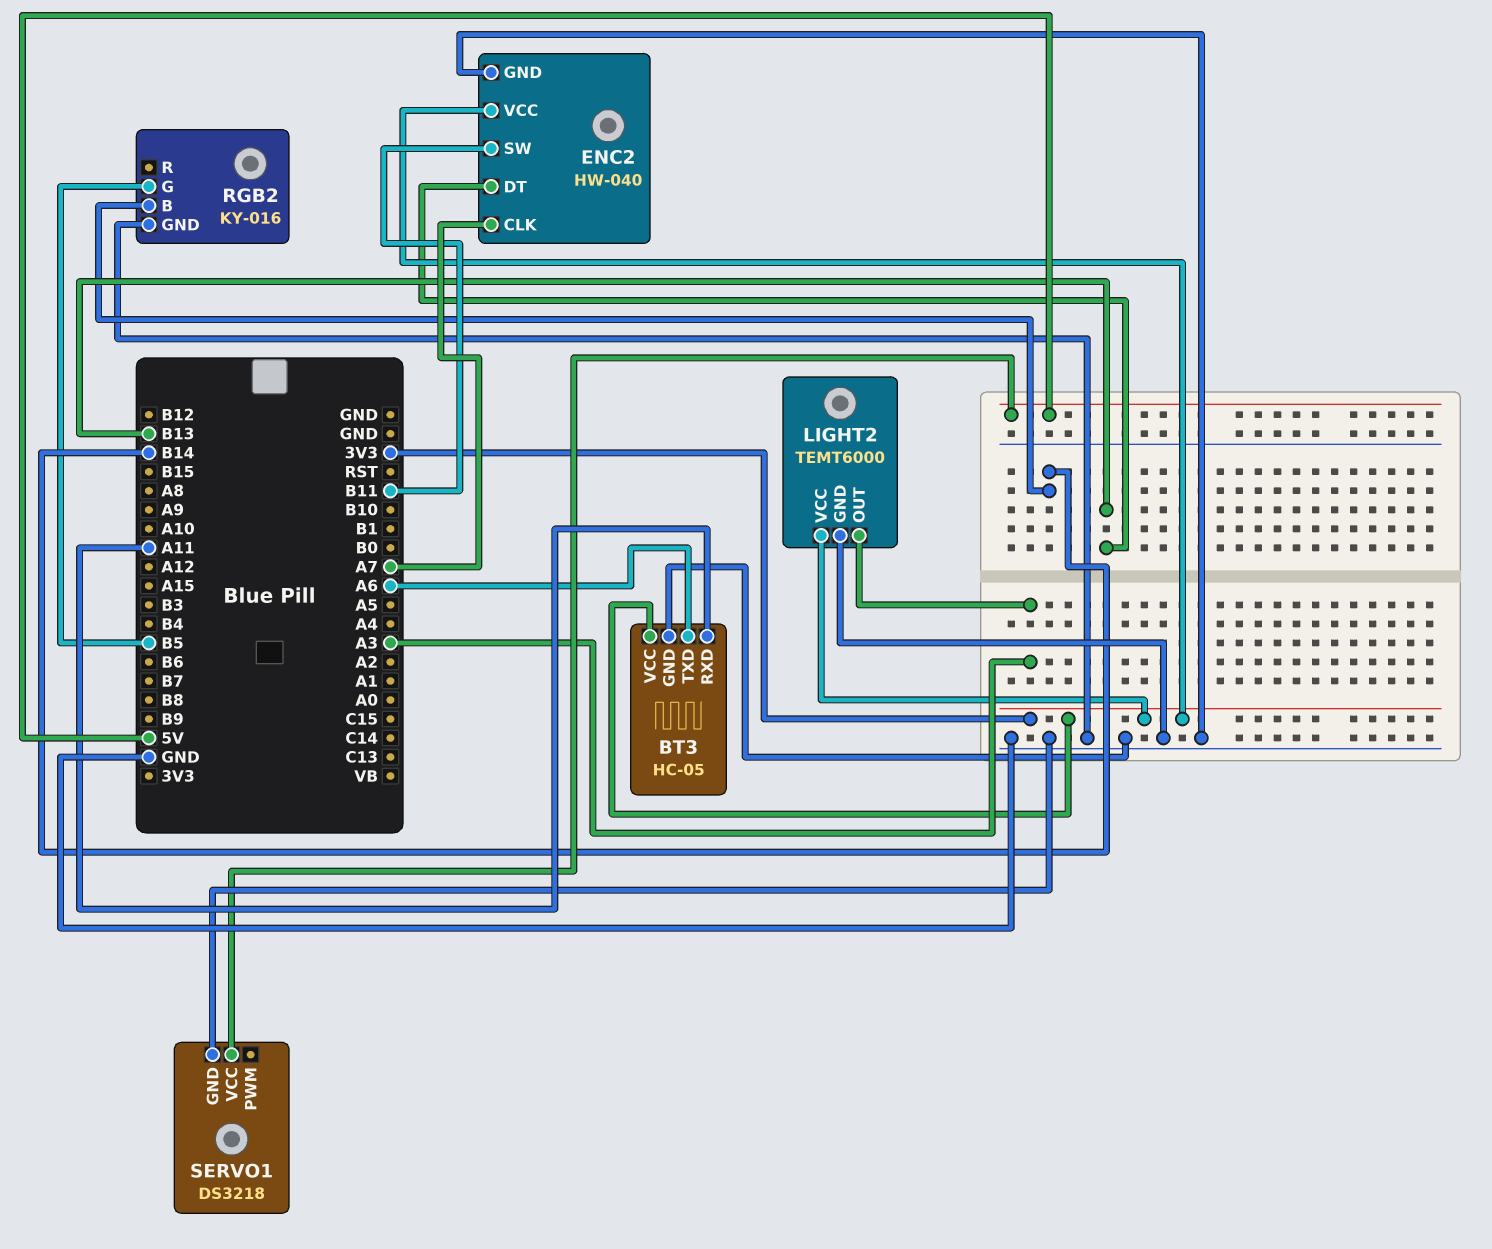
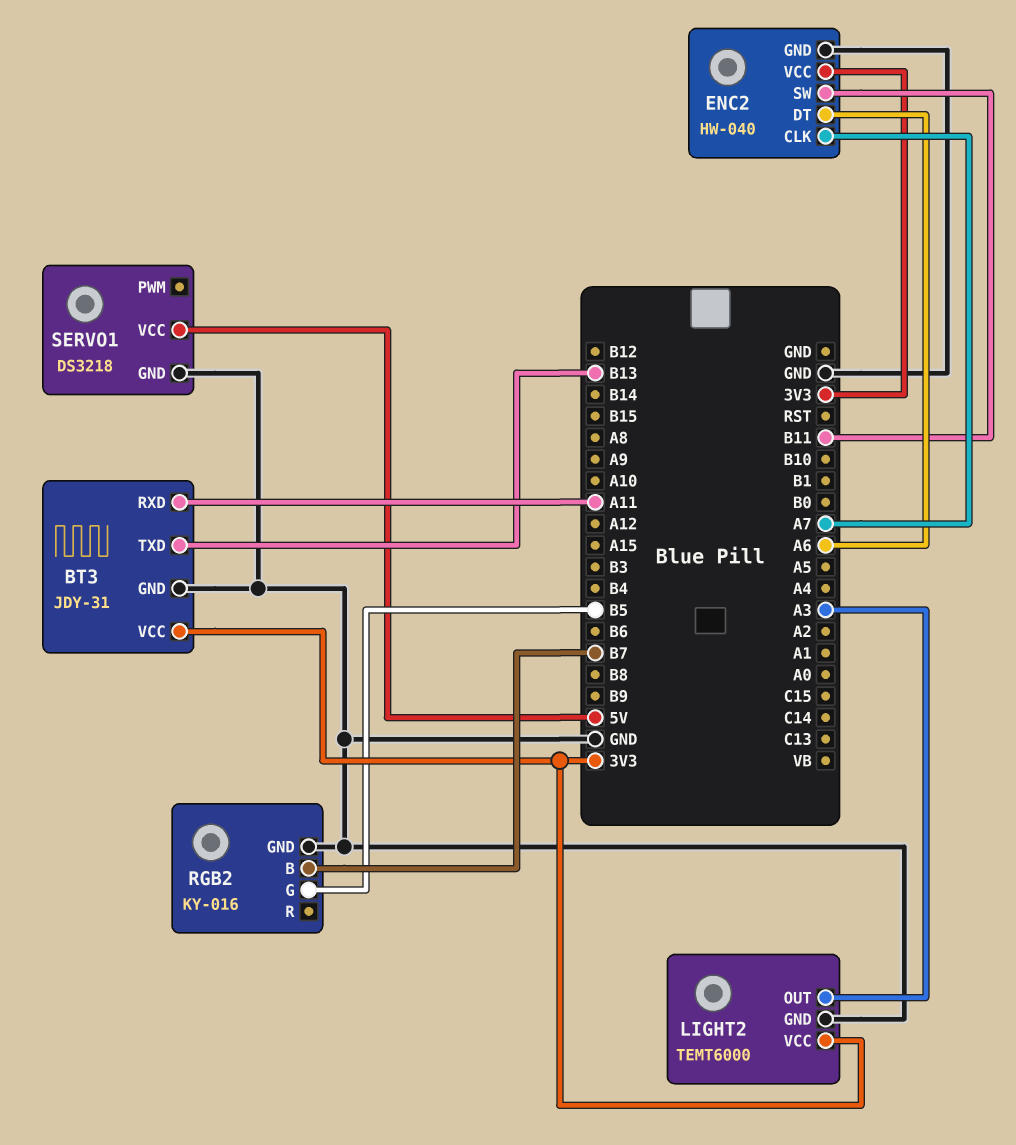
BT3: HC-05 -> JDY-31
BT3 pin TXD: A6 -> B13
ENC2 pin DT: B13 -> A6
RGB2 pin B: B14 -> B7

